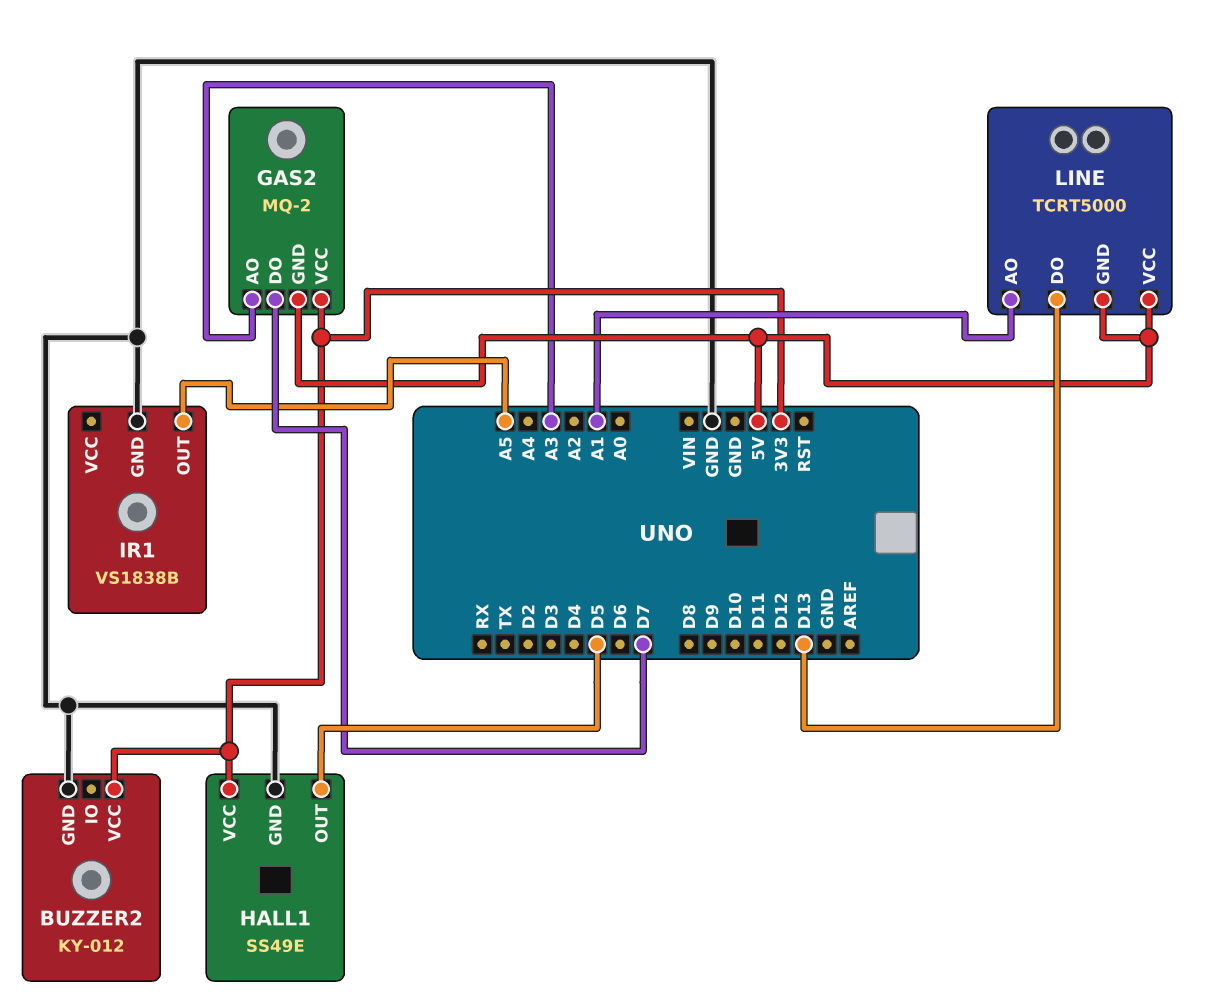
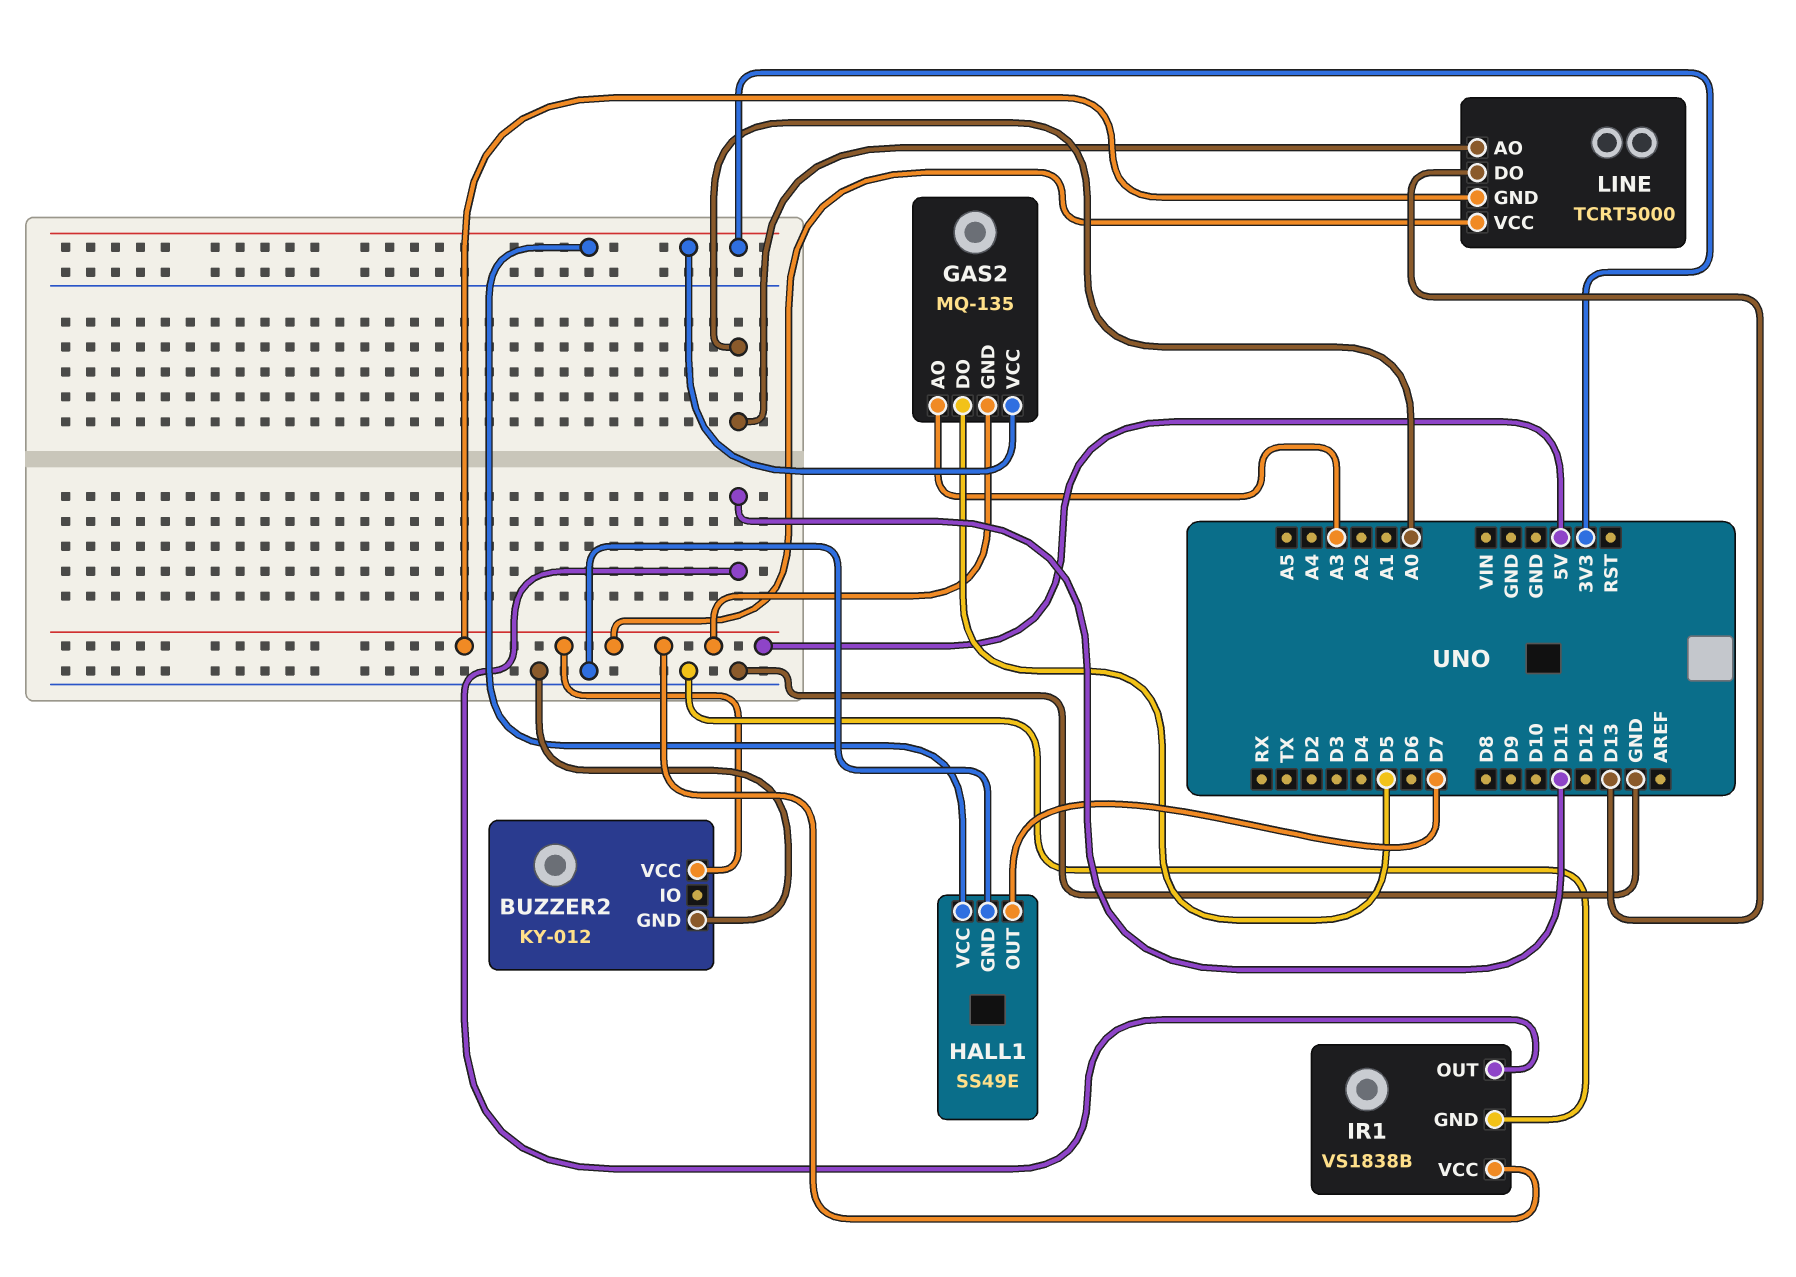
BUZZER2 pin VCC: 3V3 -> 5V
GAS2: MQ-2 -> MQ-135
GAS2 pin DO: D7 -> D5
HALL1 pin OUT: D5 -> D7
IR1 pin OUT: A5 -> D11
IR1 pin VCC: none -> 5V
LINE pin AO: A1 -> A0

